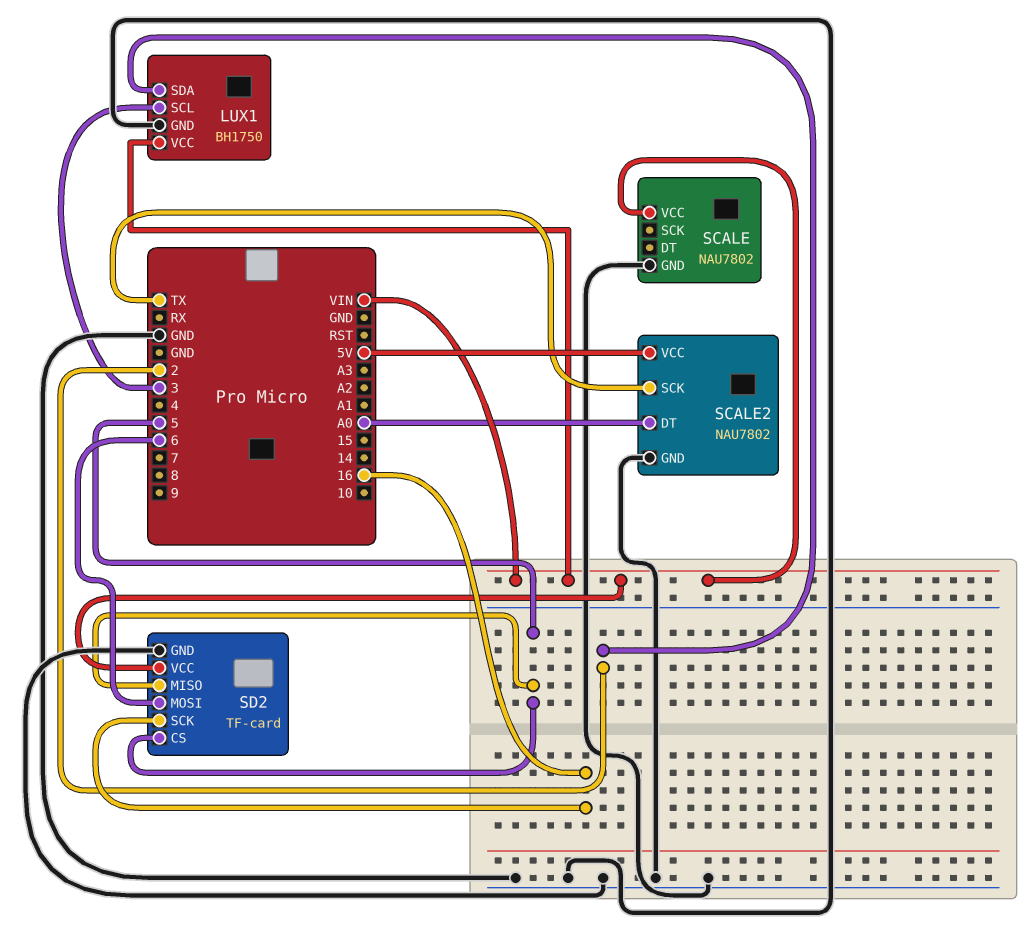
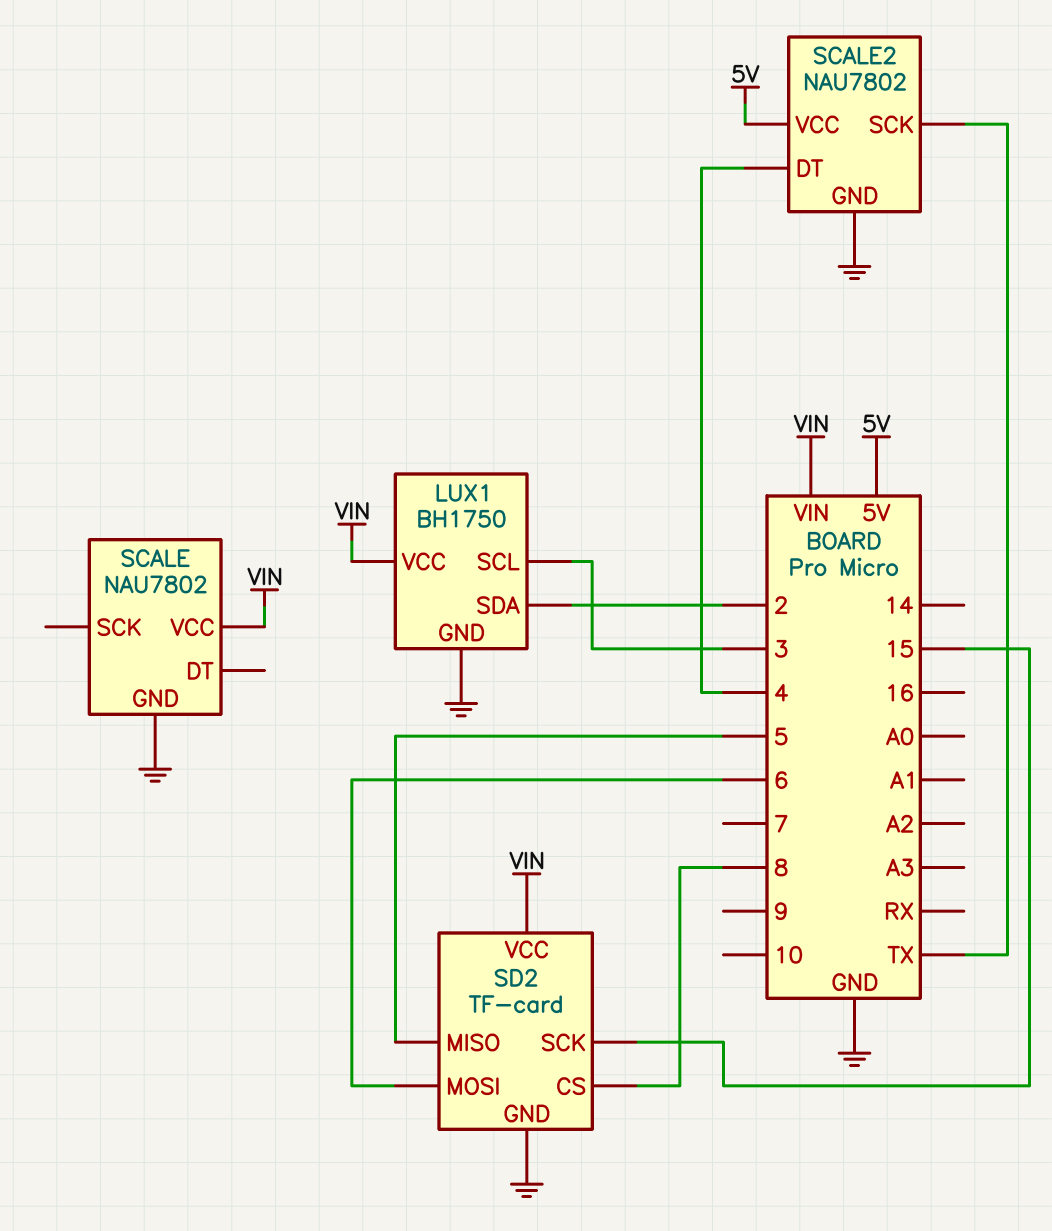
SCALE2 pin DT: A0 -> 4
SD2 pin CS: 5 -> 8
SD2 pin SCK: 16 -> 15

